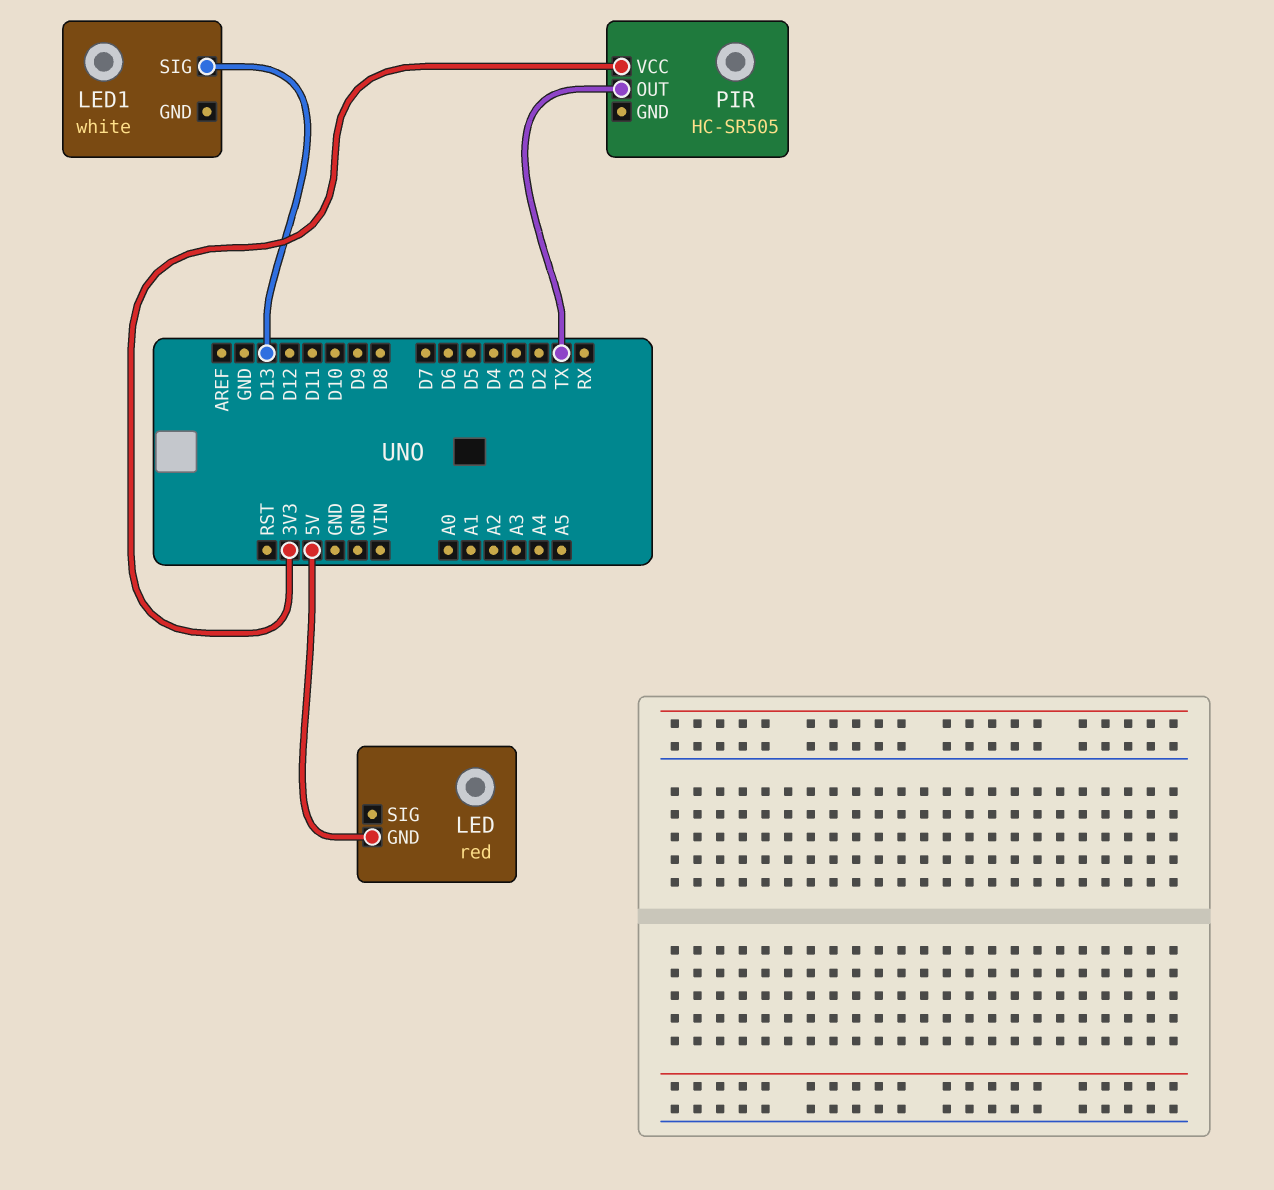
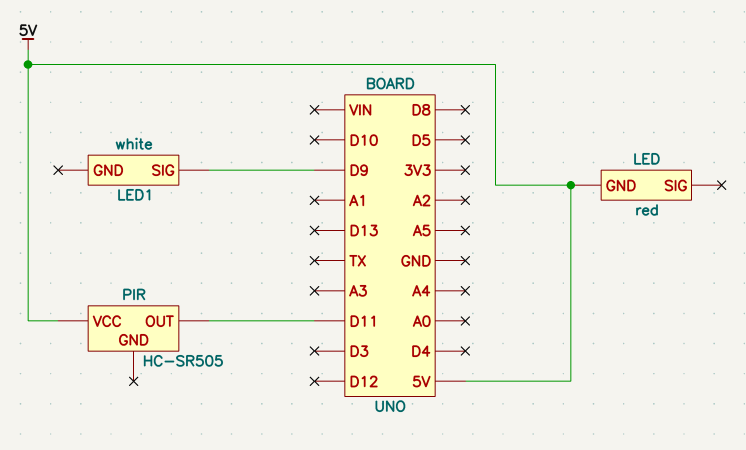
LED1 pin SIG: D13 -> D9
PIR pin OUT: TX -> D11
PIR pin VCC: 3V3 -> 5V

